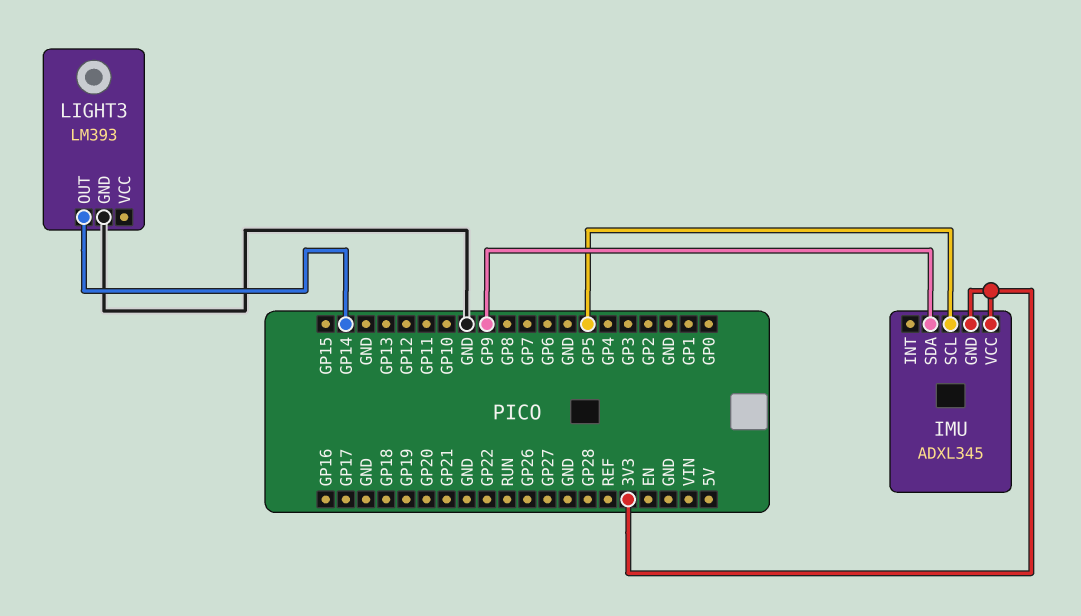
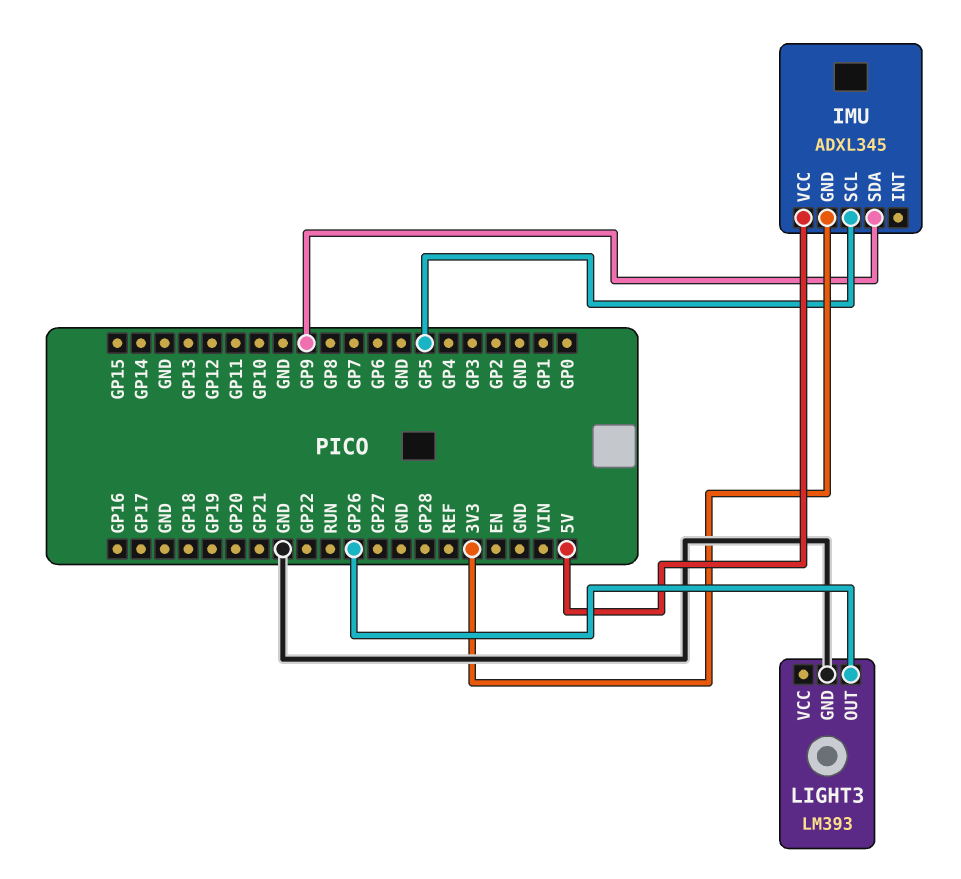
IMU pin VCC: 3V3 -> 5V
LIGHT3 pin OUT: GP14 -> GP26

